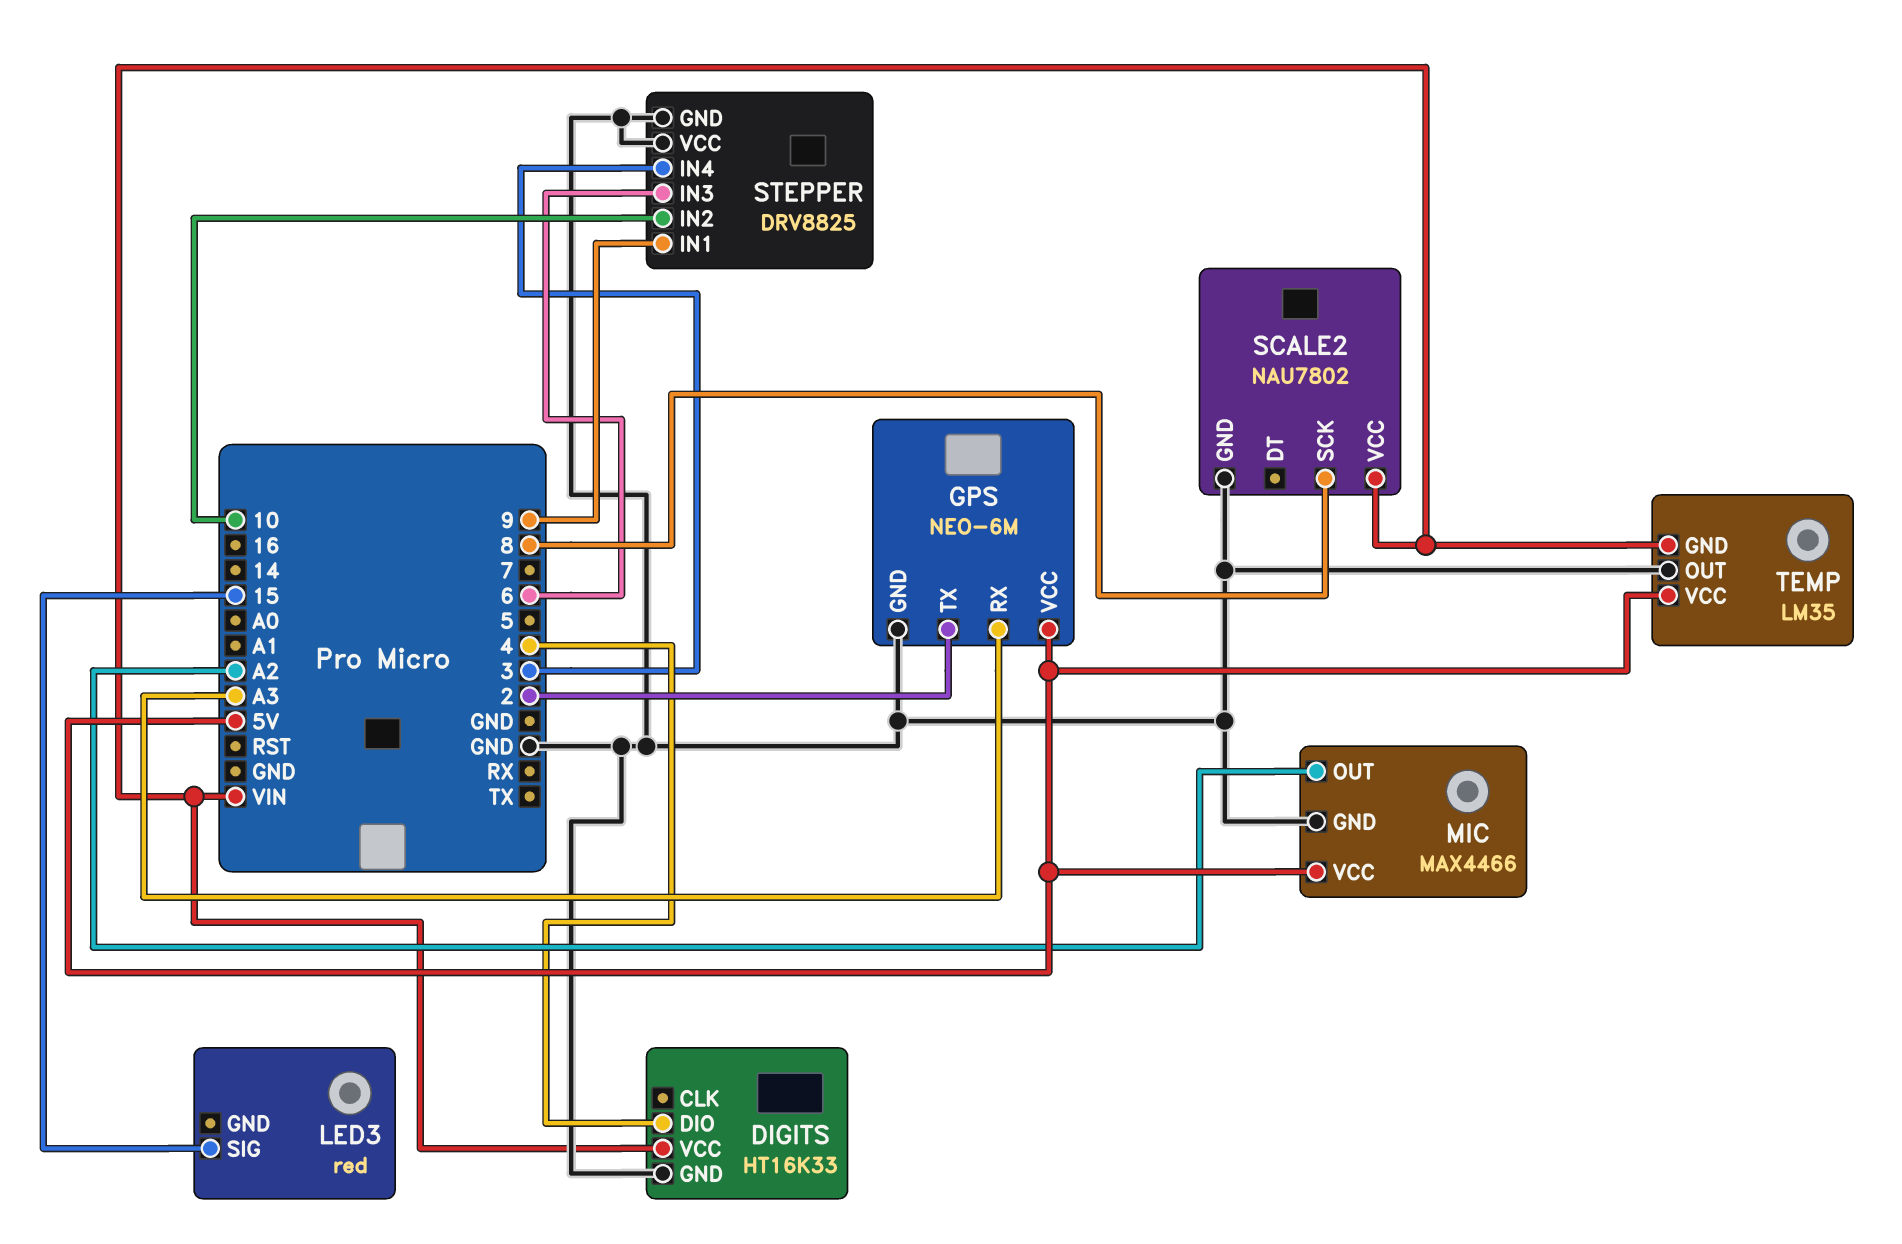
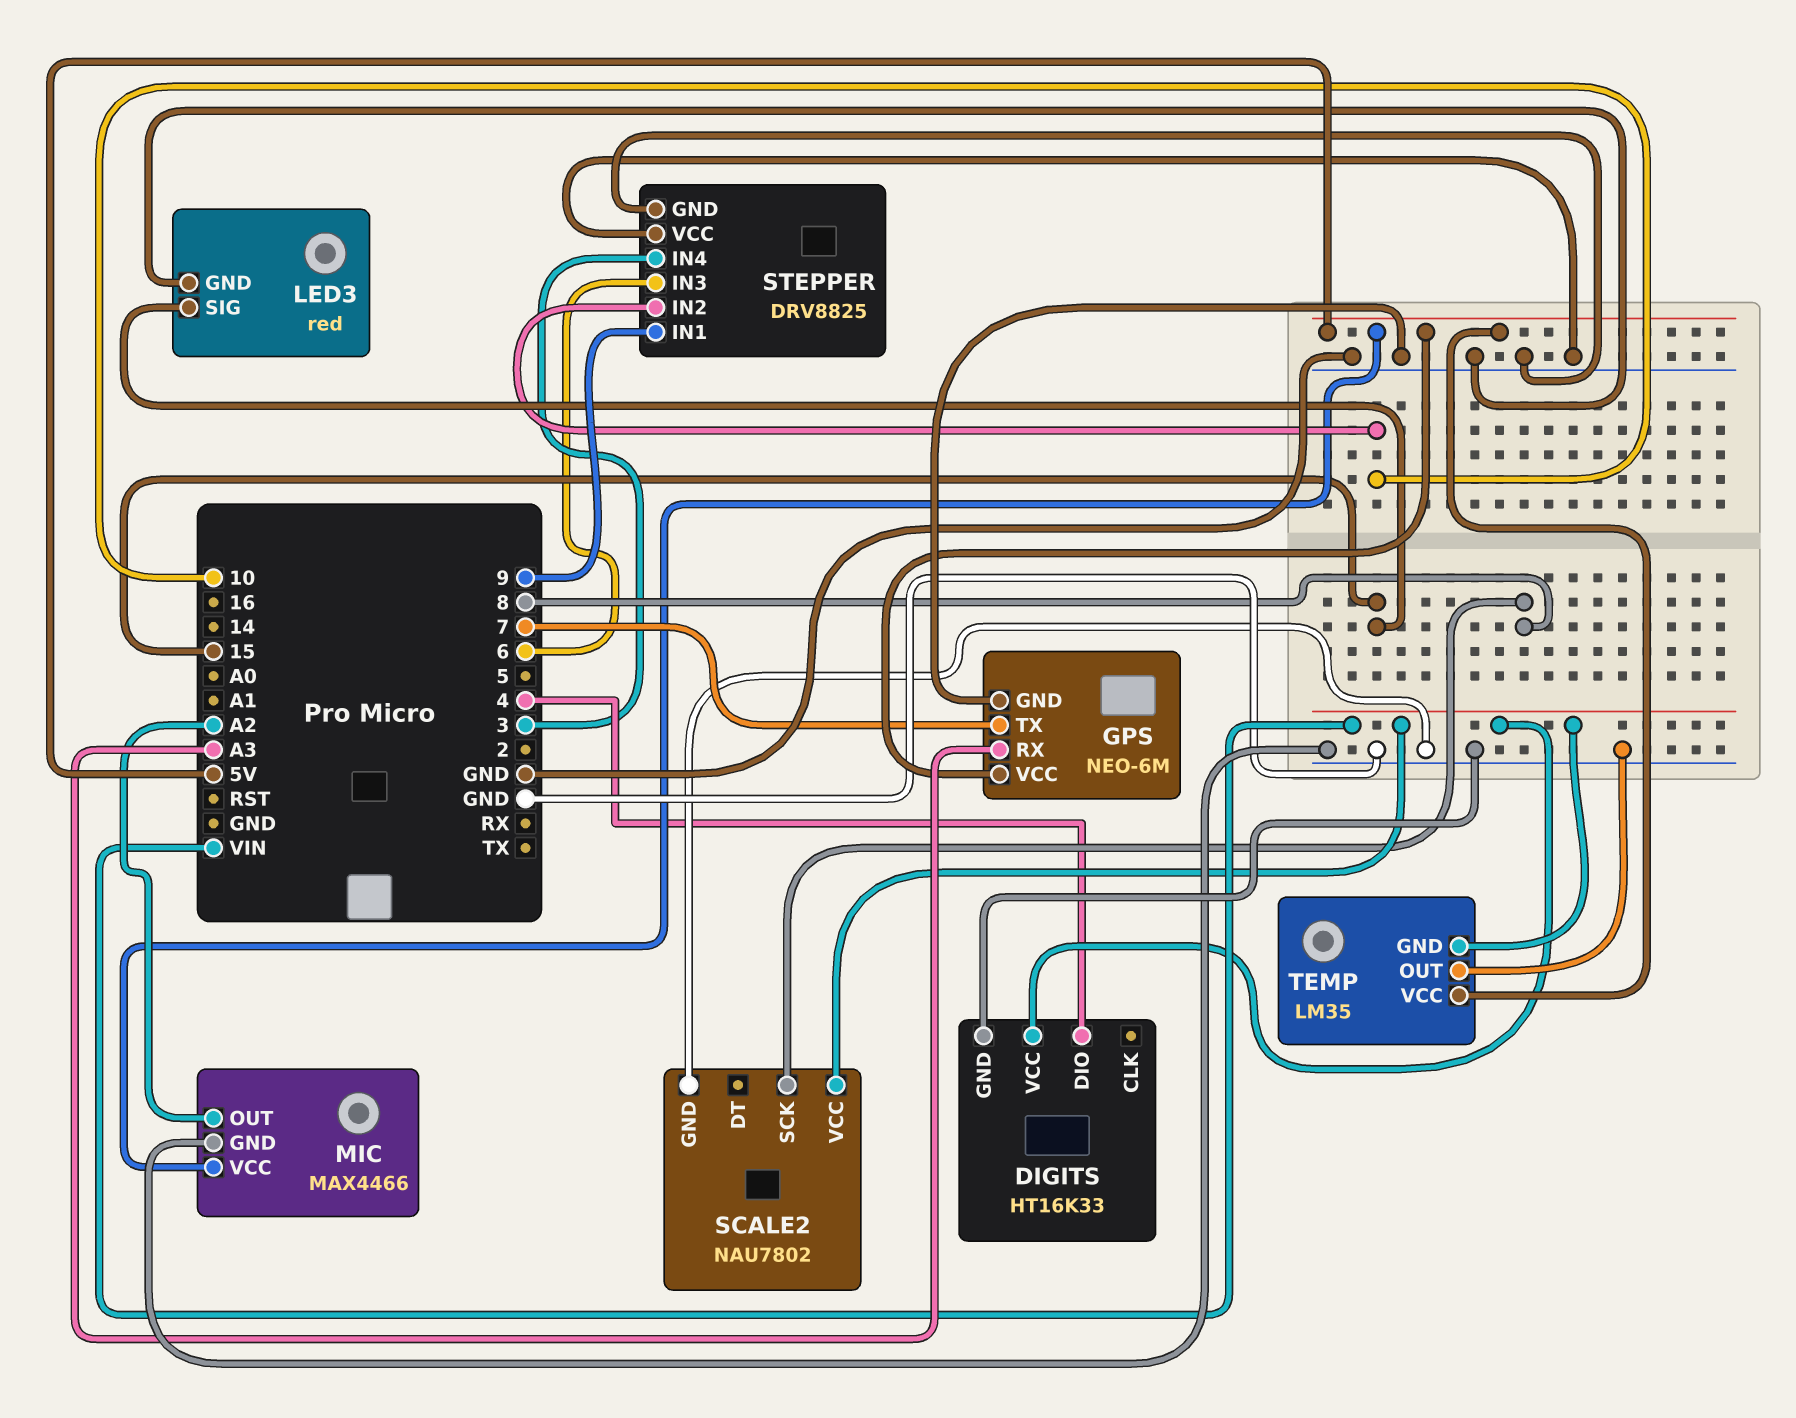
GPS pin TX: 2 -> 7
LED3 pin GND: none -> GND

